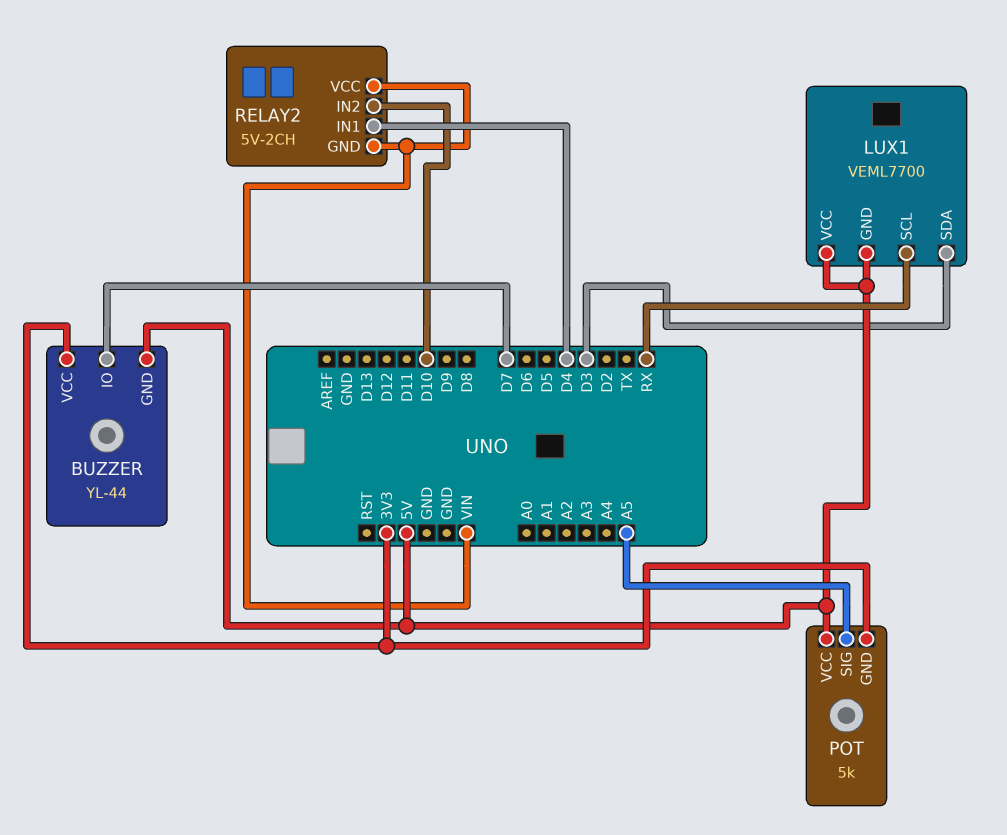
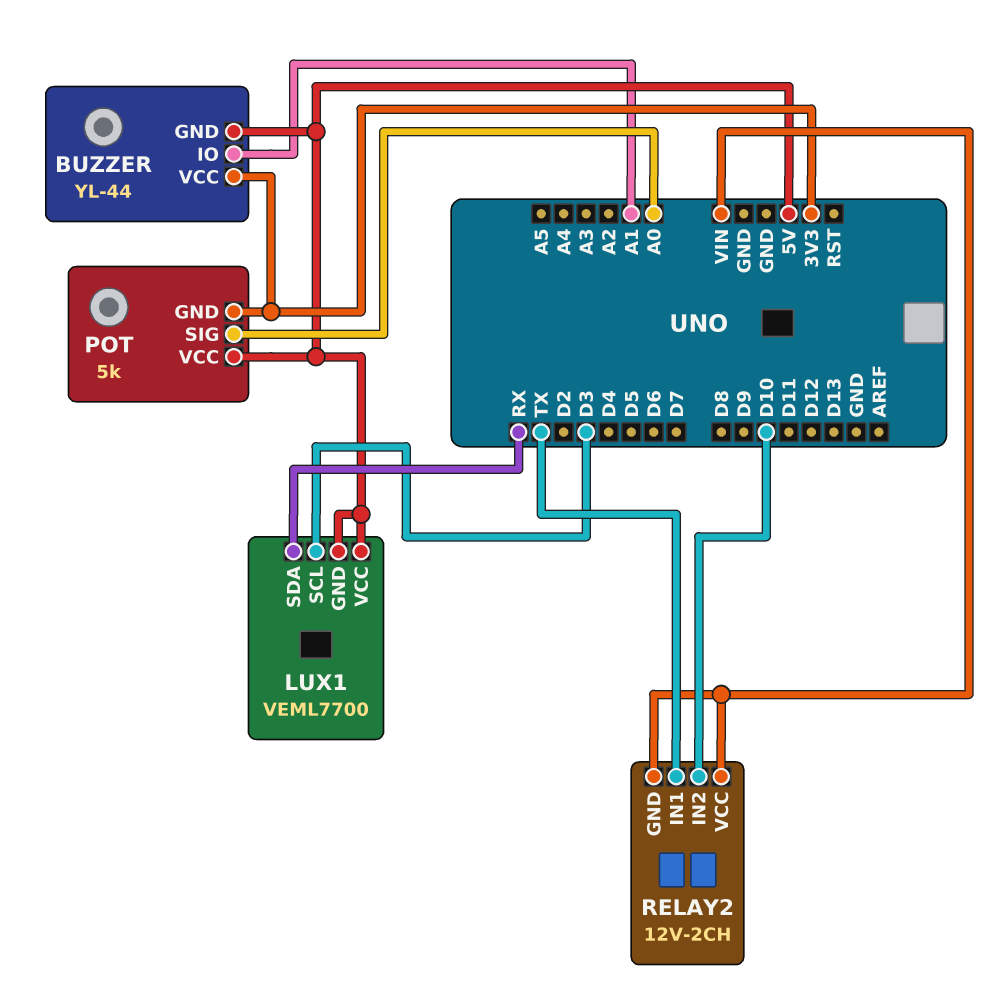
BUZZER pin IO: D7 -> A1
LUX1 pin SCL: RX -> D3
LUX1 pin SDA: D3 -> RX
POT pin SIG: A5 -> A0
RELAY2: 5V-2CH -> 12V-2CH
RELAY2 pin IN1: D4 -> TX

